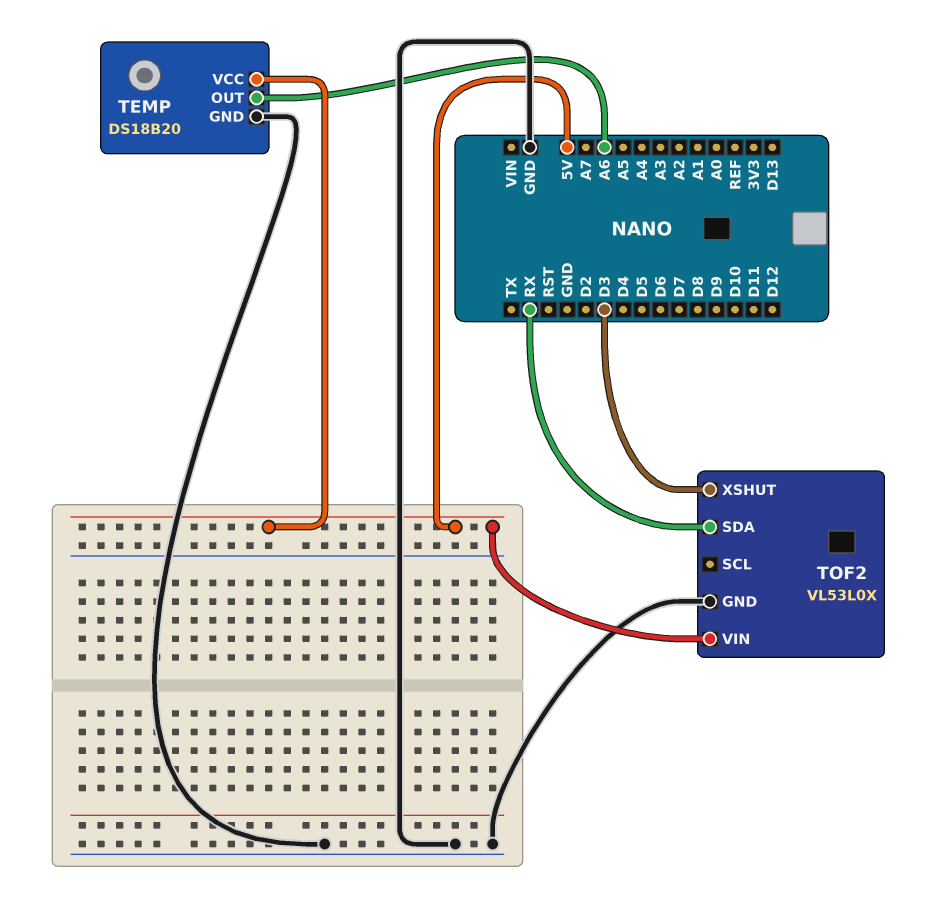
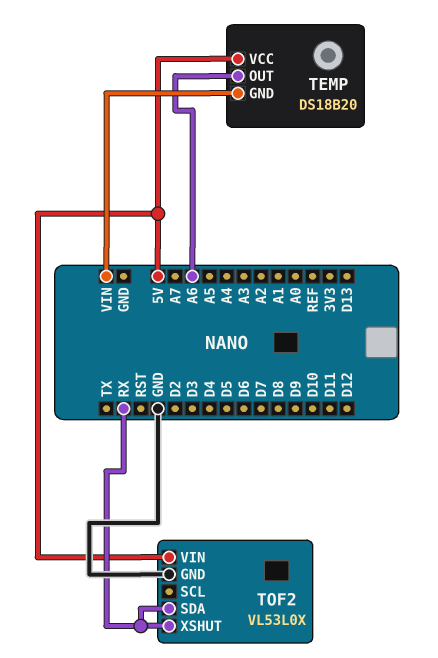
TEMP pin GND: GND -> VIN
TOF2 pin XSHUT: D3 -> RX

